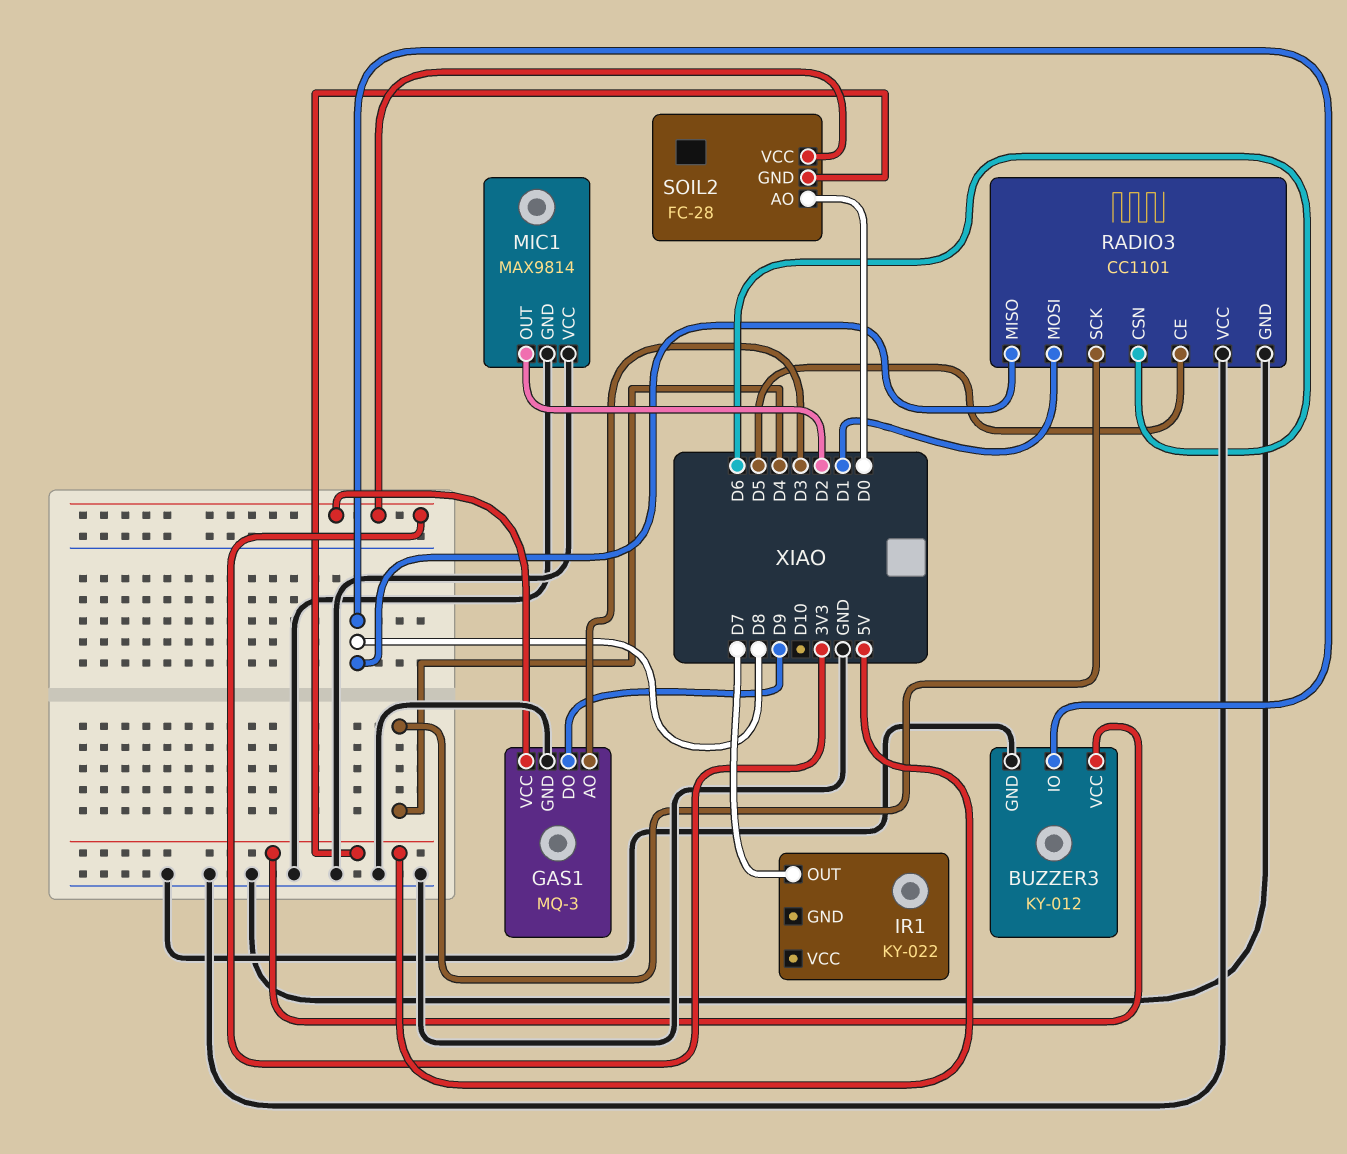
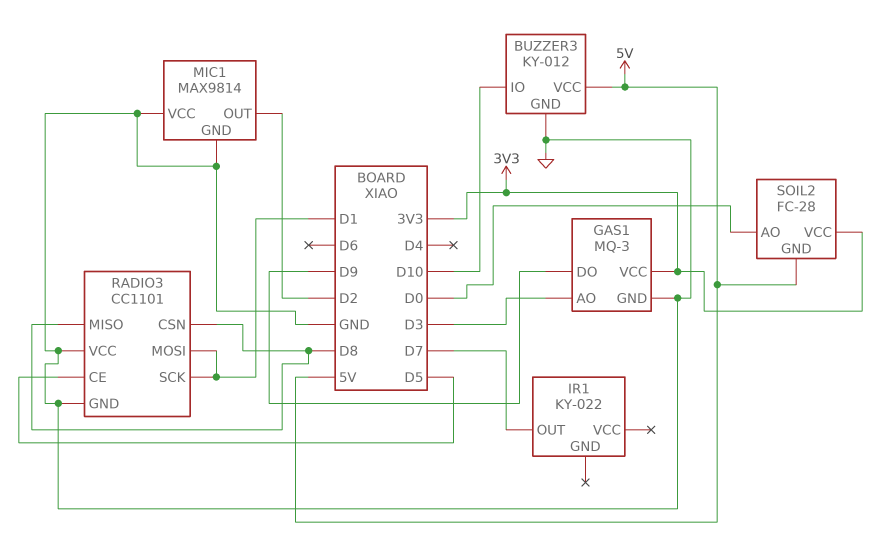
BUZZER3 pin IO: D8 -> D10
RADIO3 pin CSN: D6 -> D8
RADIO3 pin SCK: D4 -> D1

